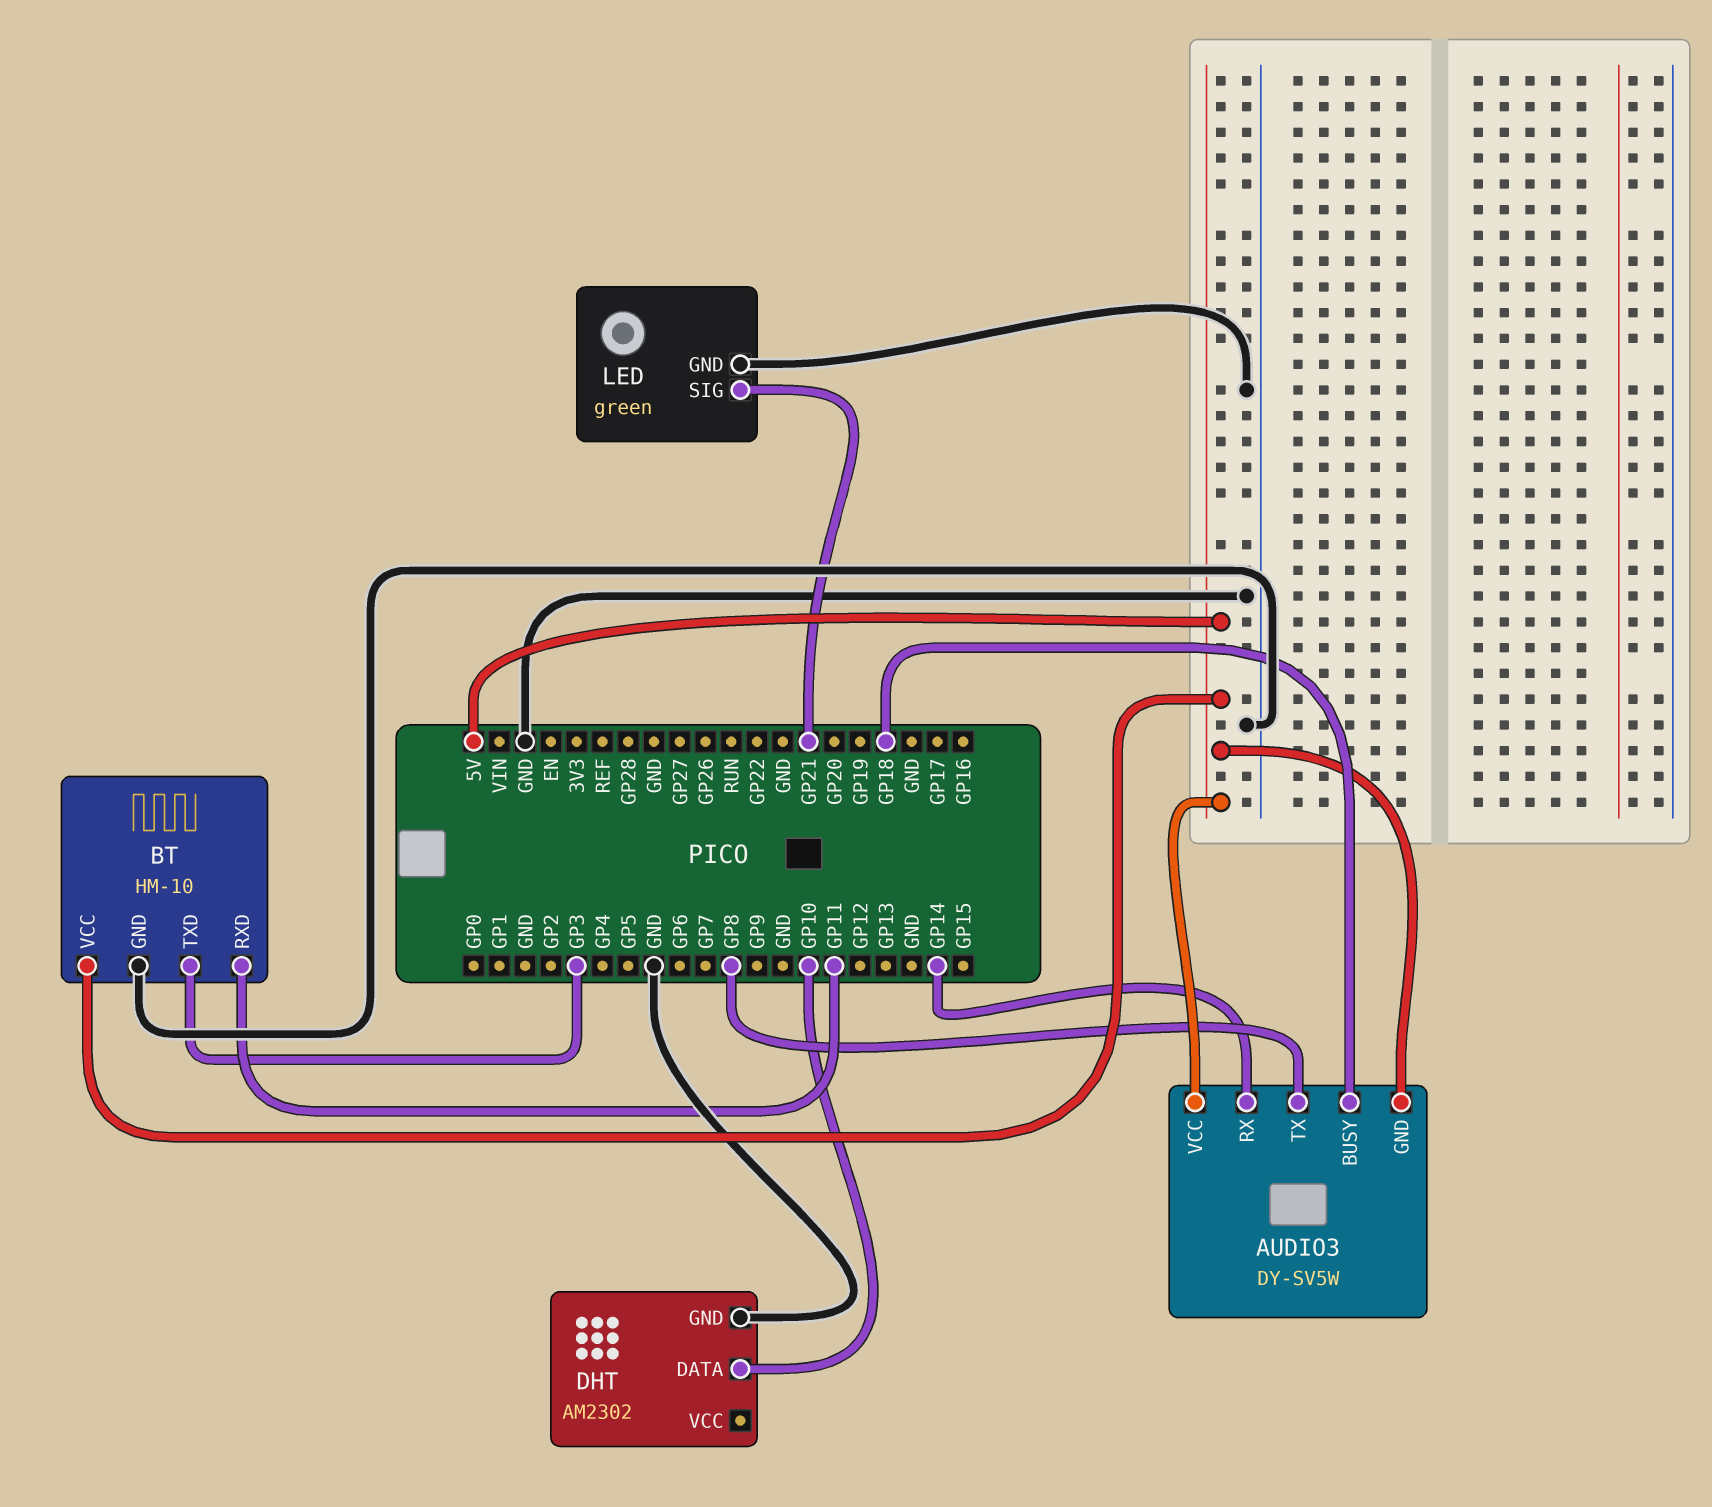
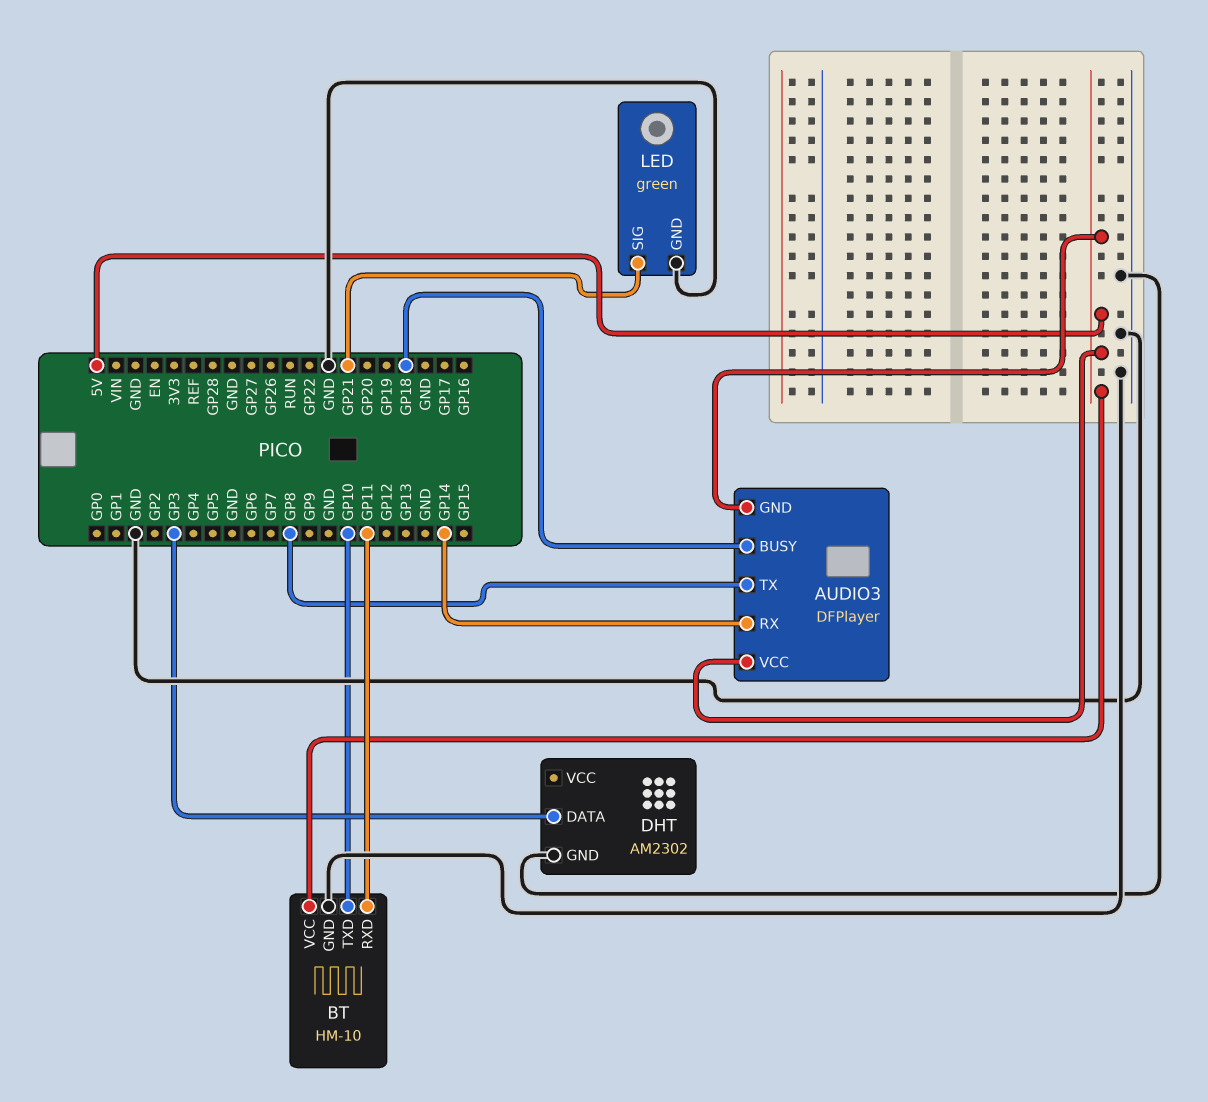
AUDIO3: DY-SV5W -> DFPlayer
BT pin TXD: GP3 -> GP10
DHT pin DATA: GP10 -> GP3

